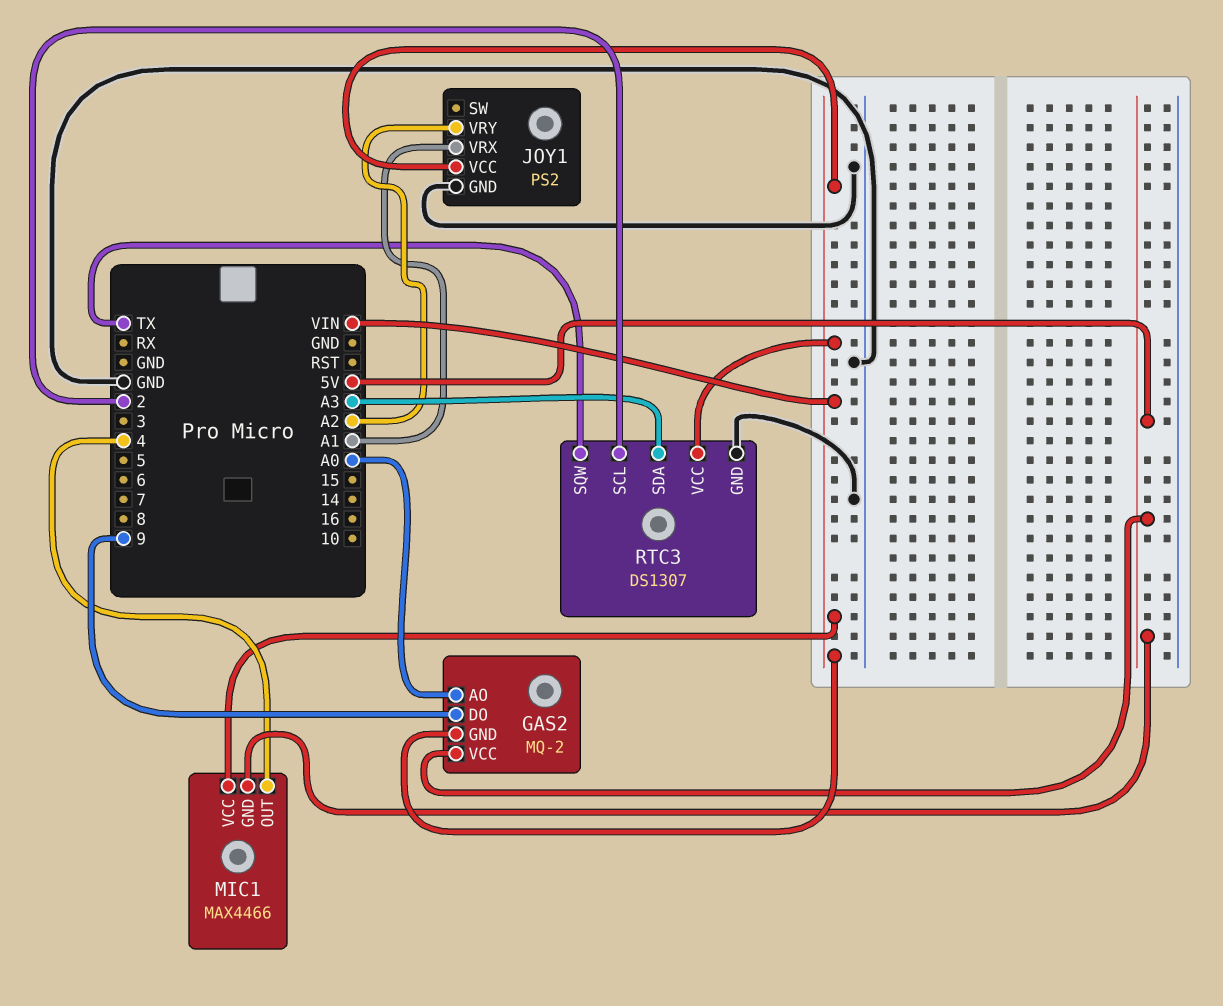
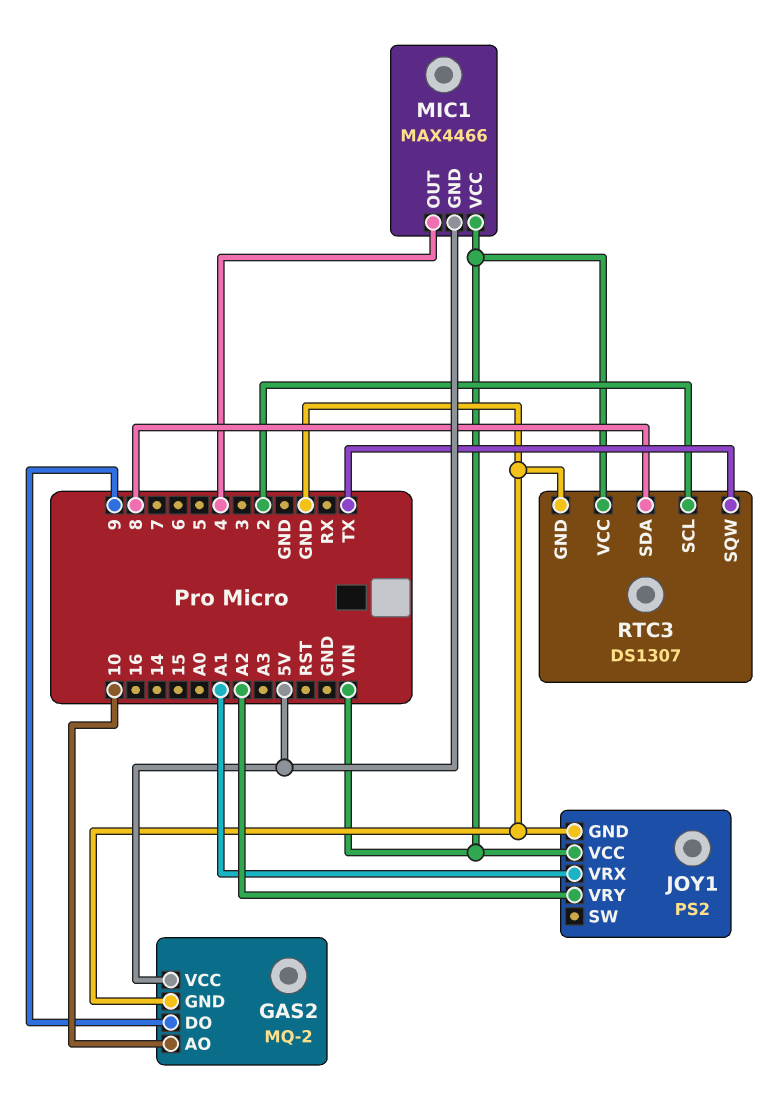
GAS2 pin AO: A0 -> 10
GAS2 pin GND: VIN -> GND
RTC3 pin SDA: A3 -> 8

